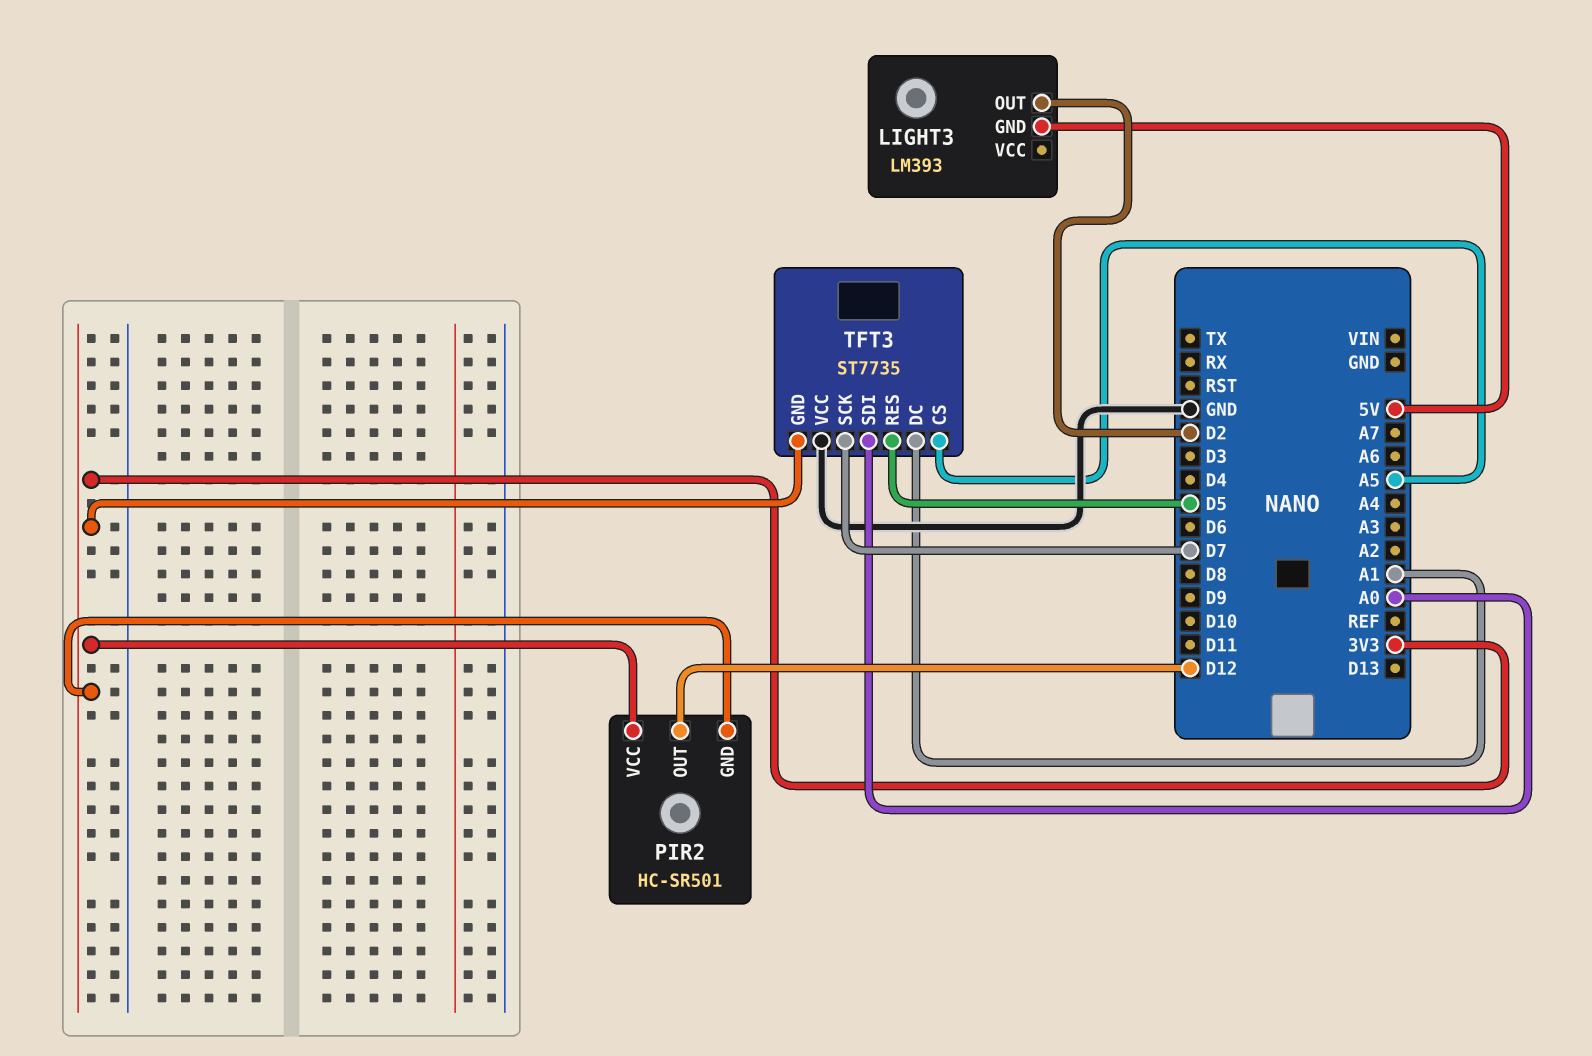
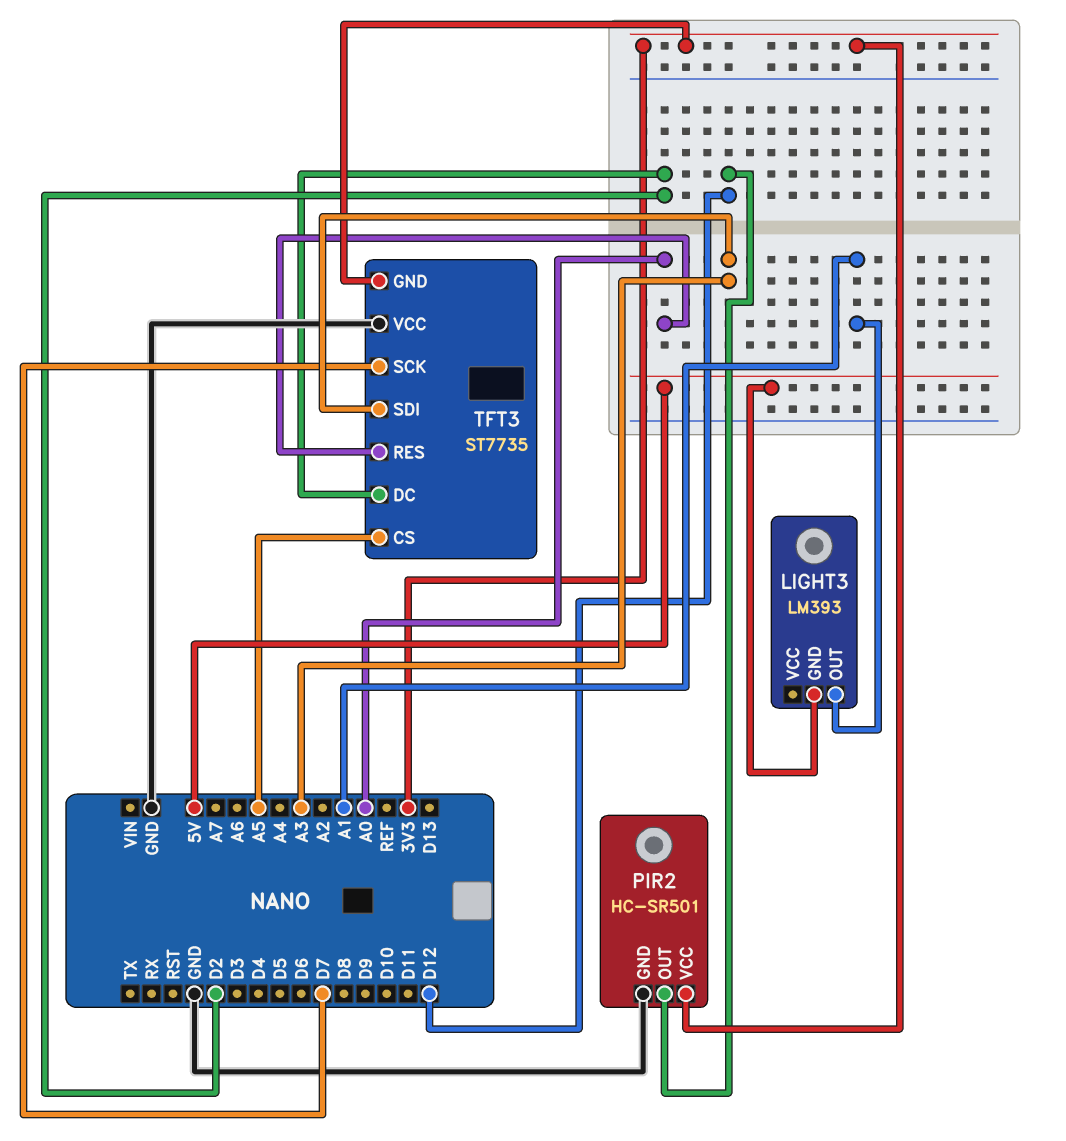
LIGHT3 pin OUT: D2 -> A1
PIR2 pin GND: 3V3 -> GND
TFT3 pin DC: A1 -> D2
TFT3 pin RES: D5 -> A0
TFT3 pin SDI: A0 -> A3

